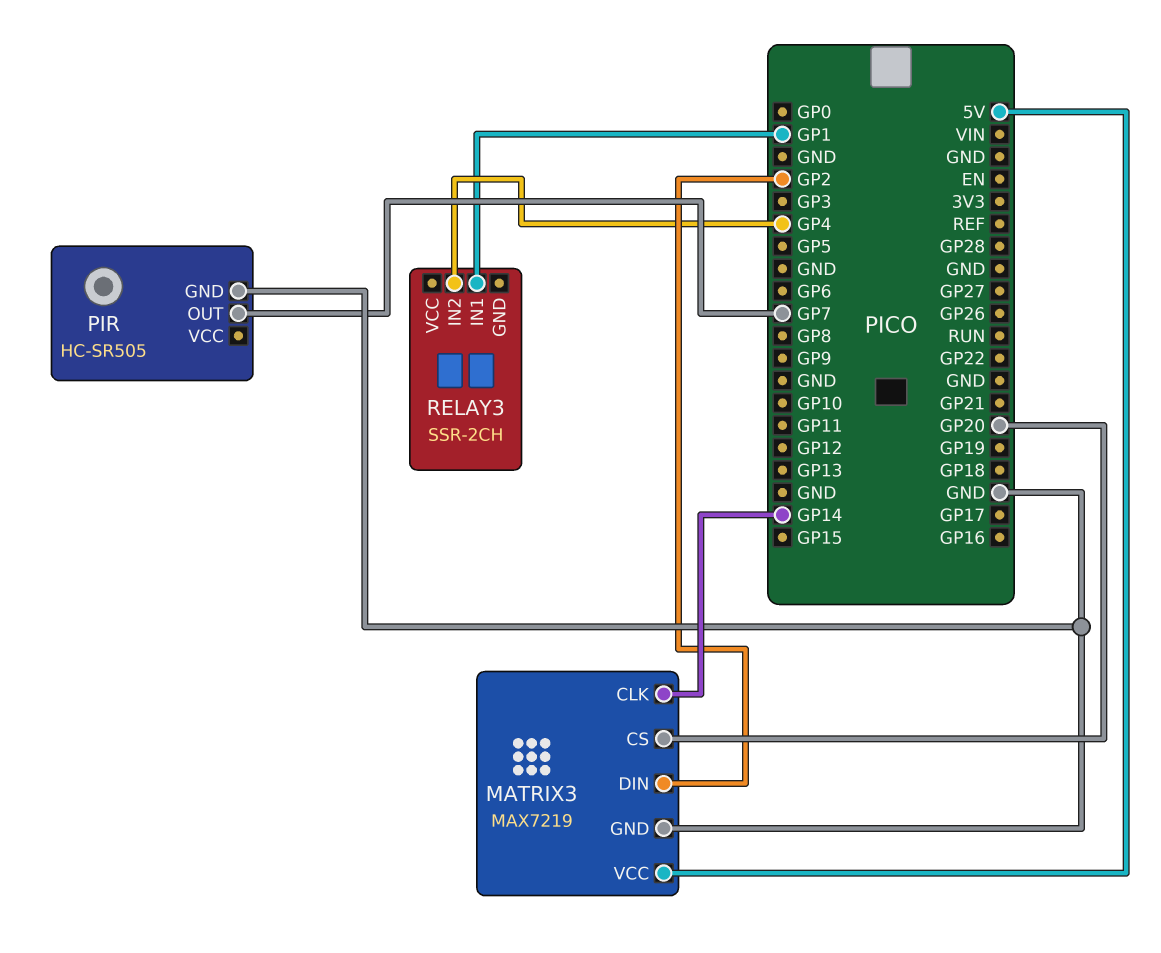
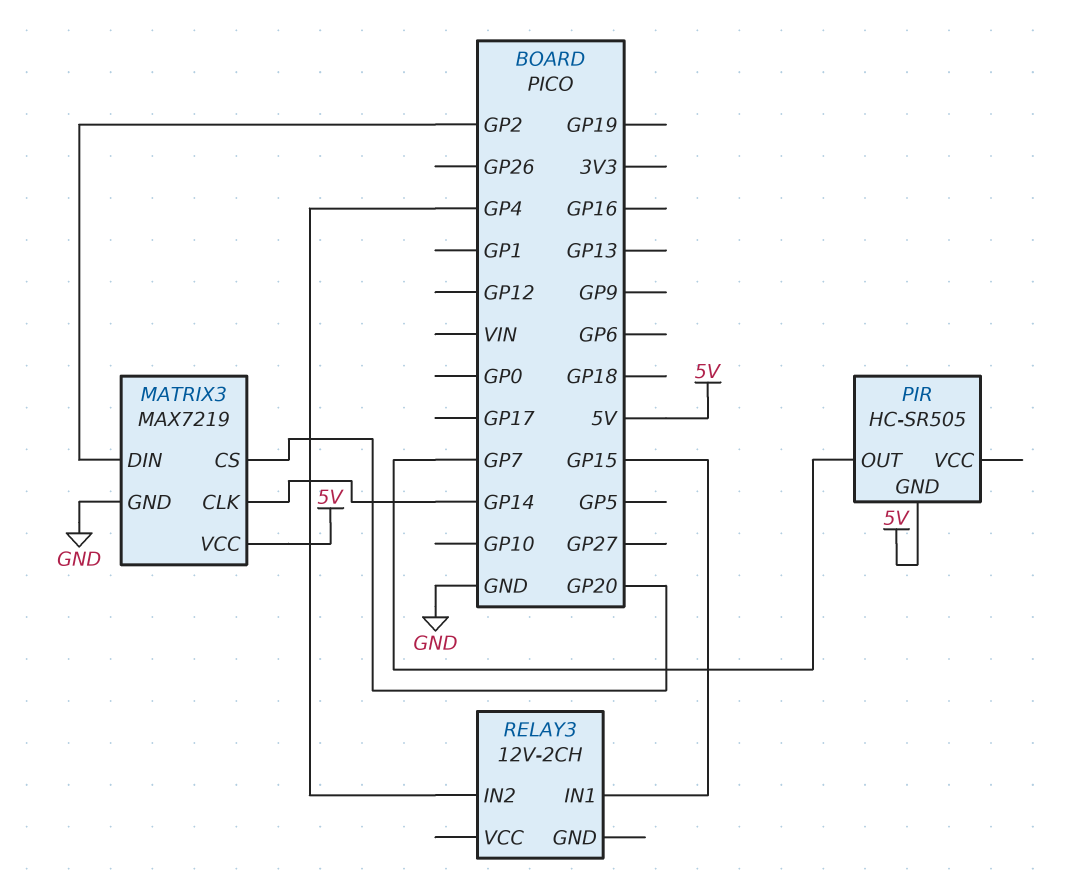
PIR pin GND: GND -> 5V
RELAY3: SSR-2CH -> 12V-2CH
RELAY3 pin IN1: GP1 -> GP15

